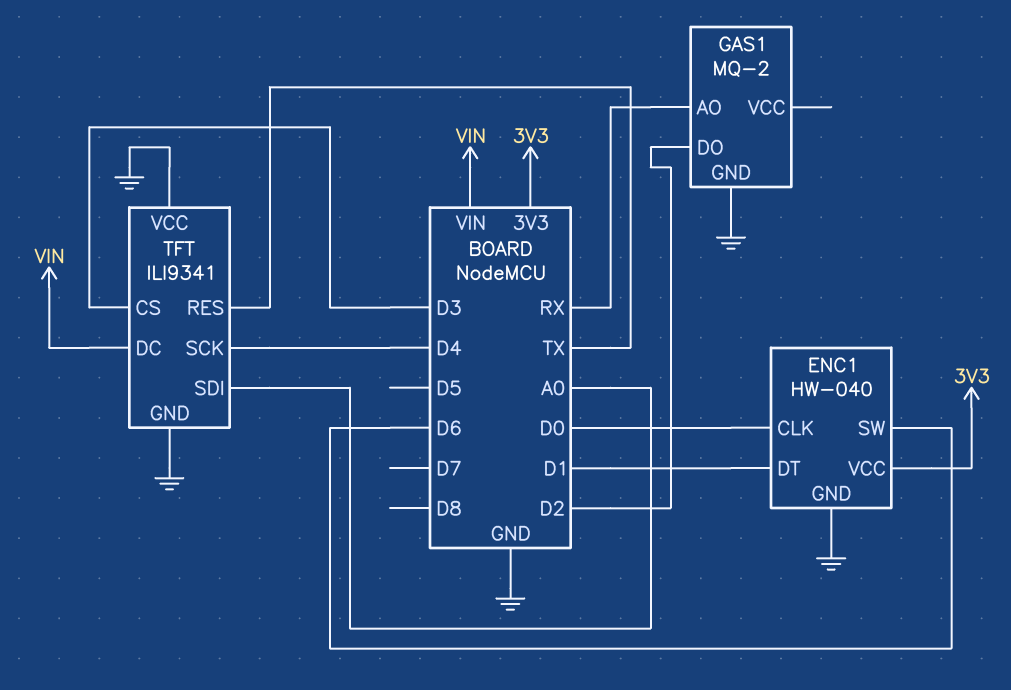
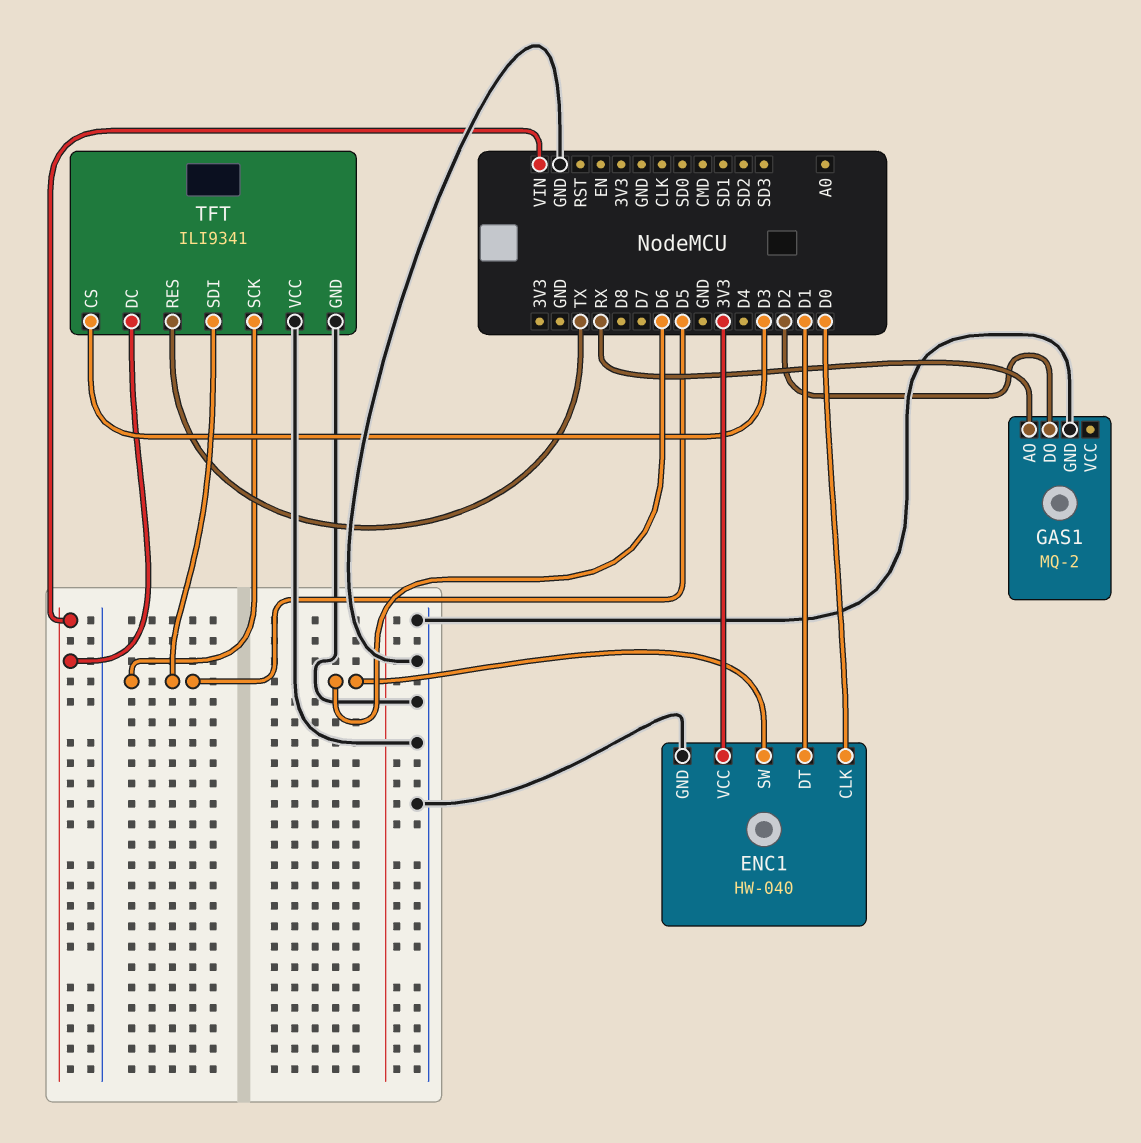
TFT pin SCK: D4 -> D5
TFT pin SDI: A0 -> D5

